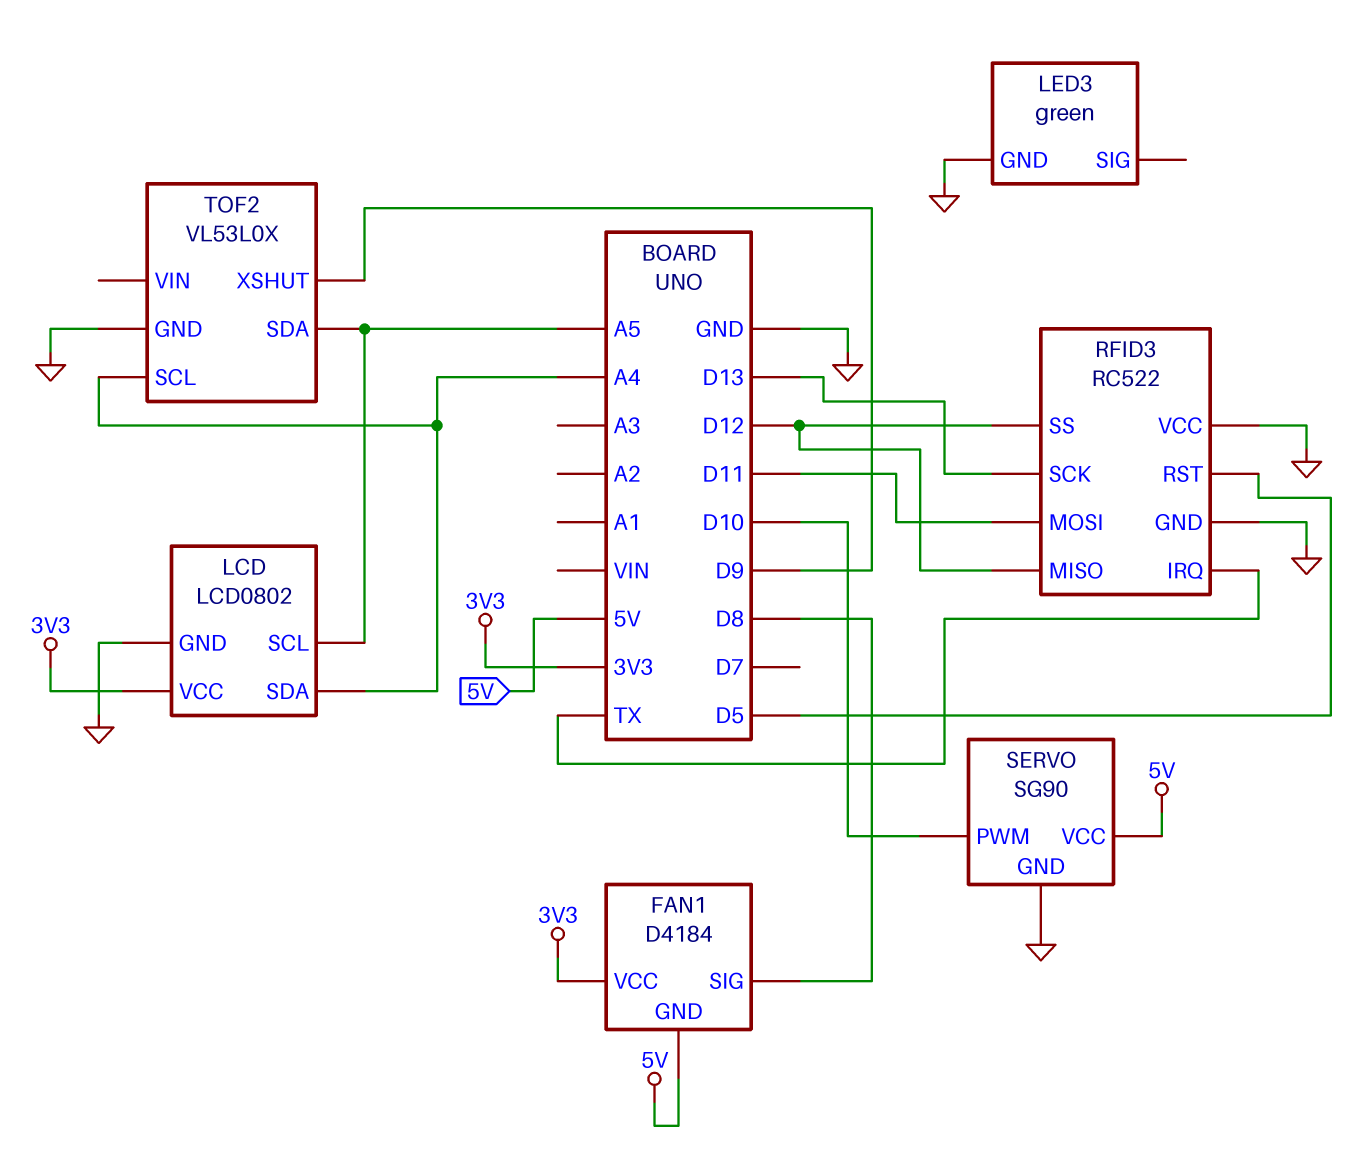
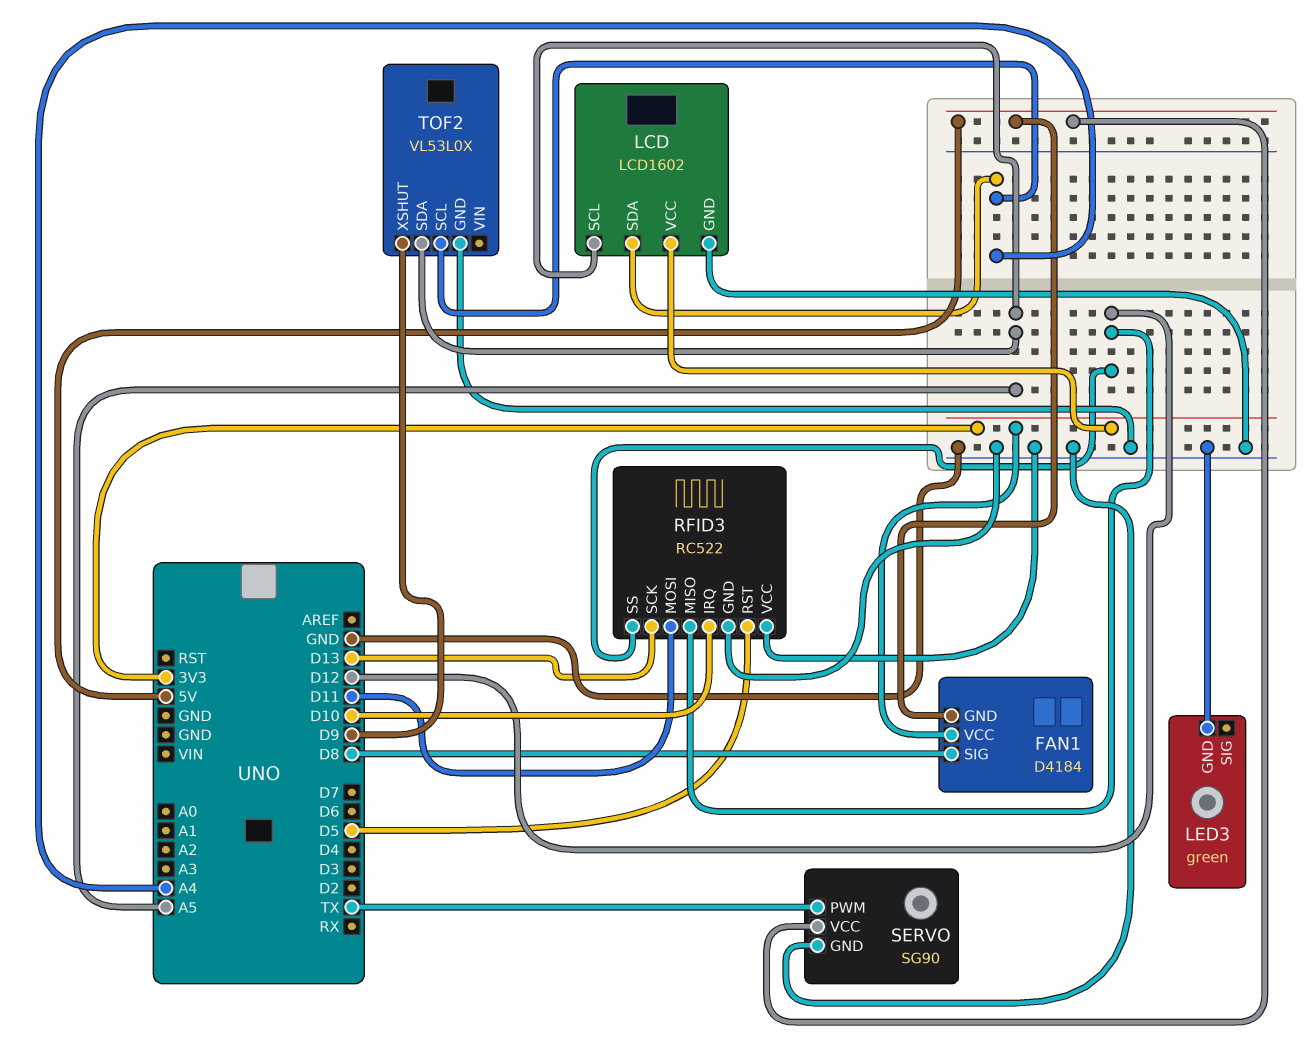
LCD: LCD0802 -> LCD1602
RFID3 pin IRQ: TX -> D10
SERVO pin PWM: D10 -> TX

